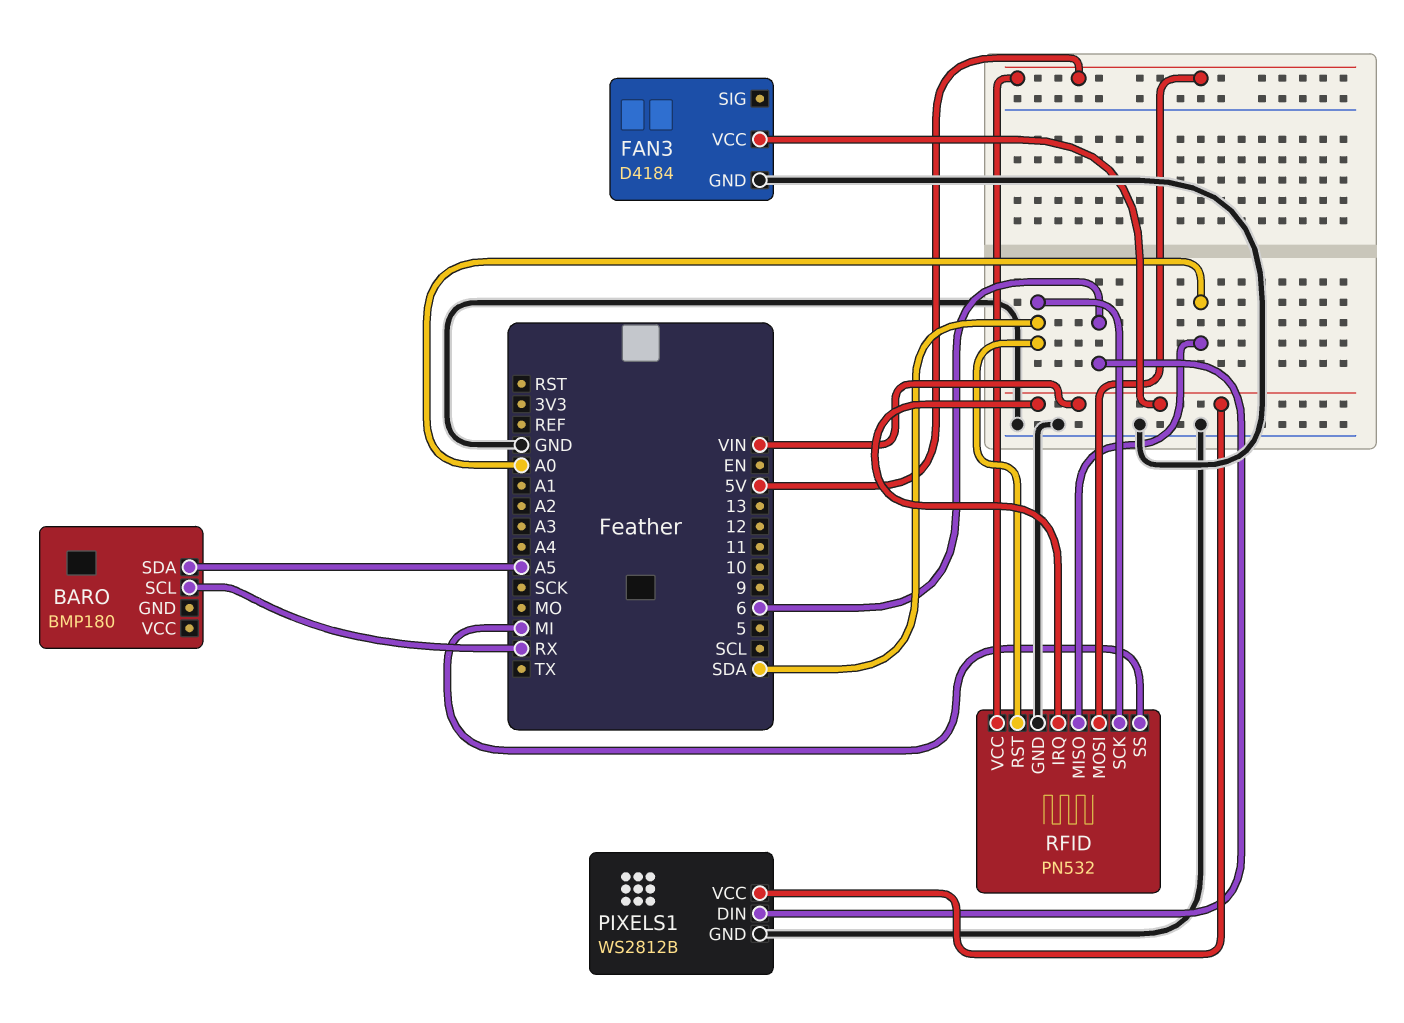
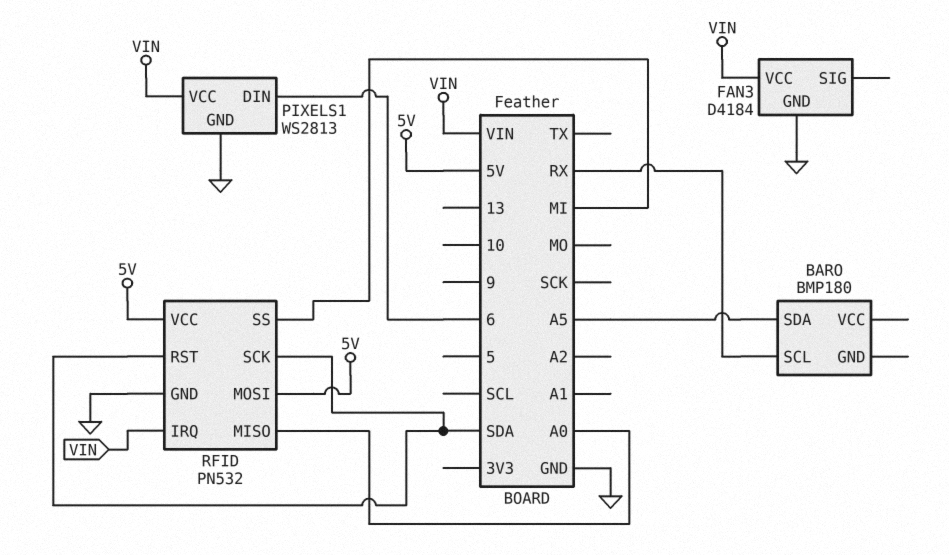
PIXELS1: WS2812B -> WS2813

